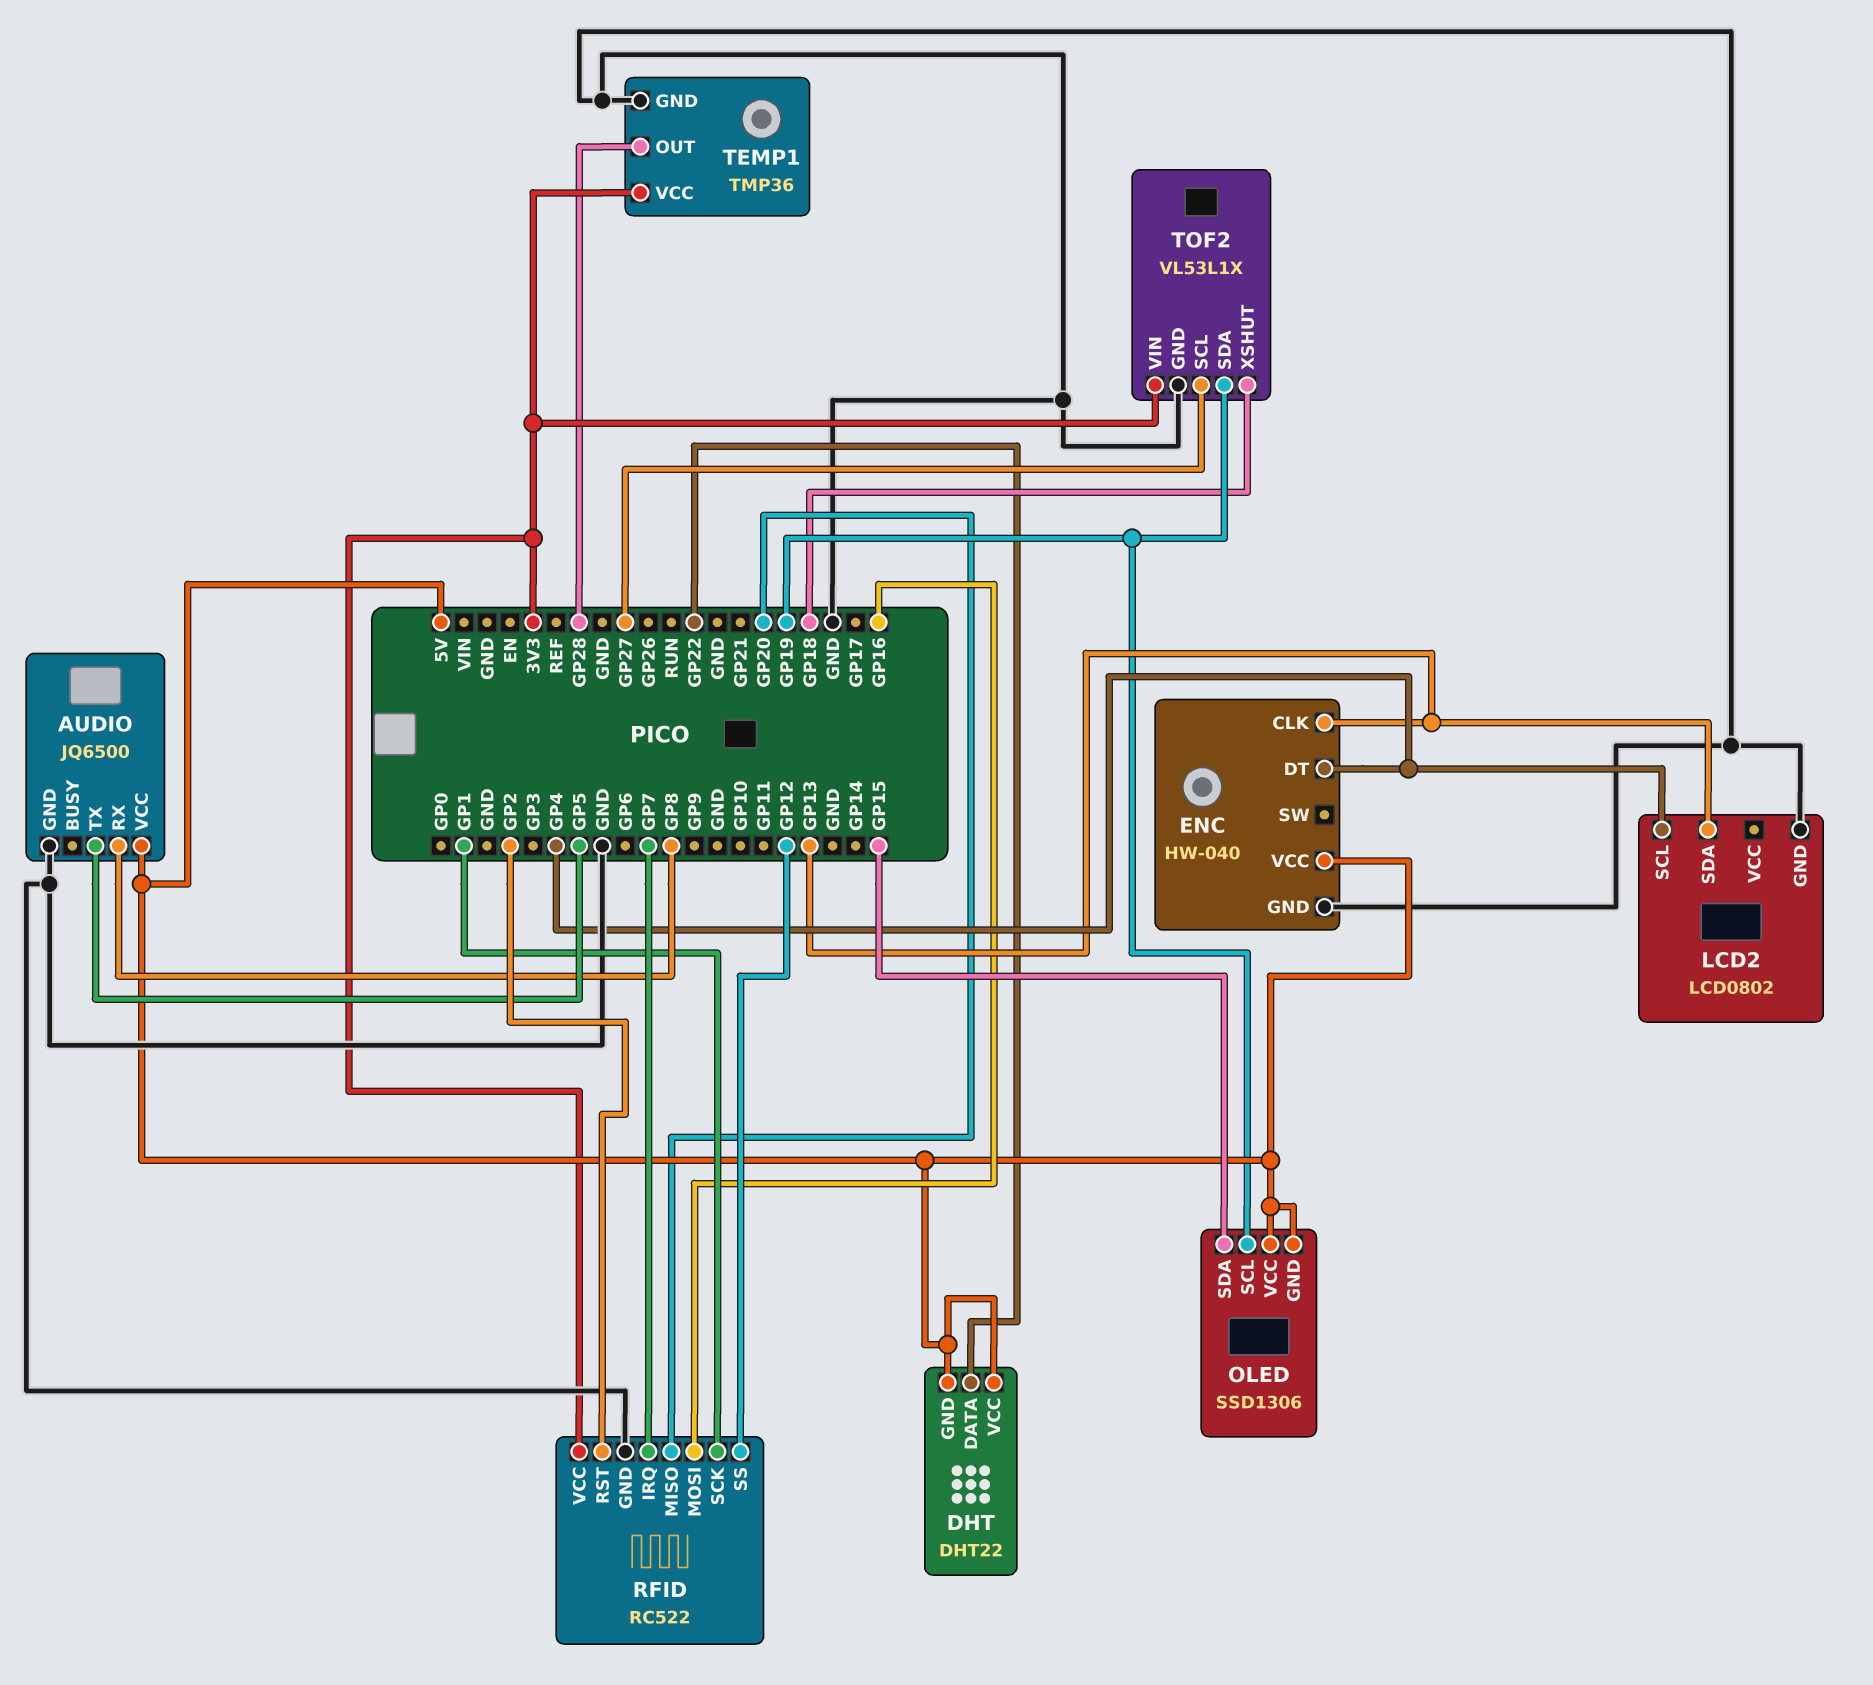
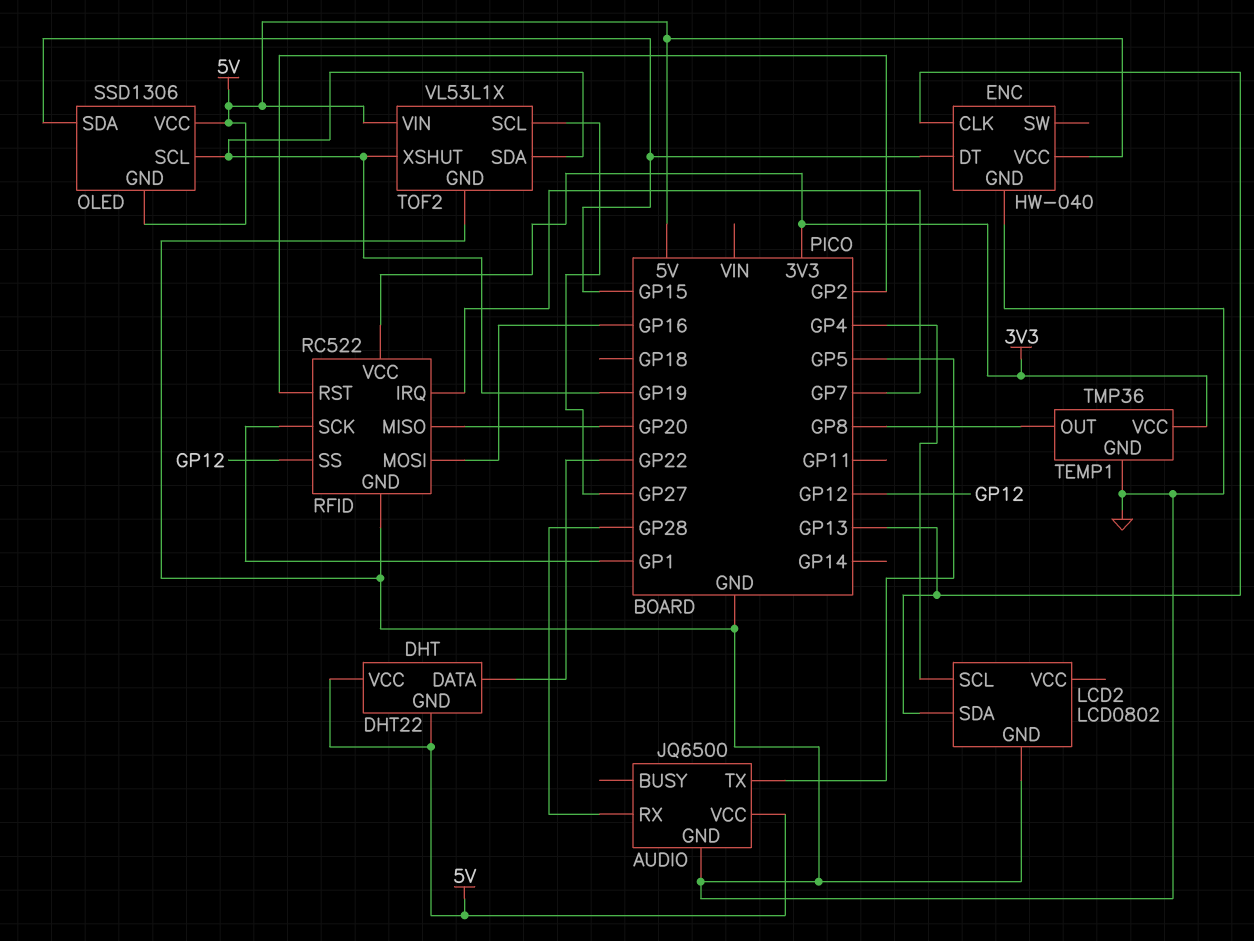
AUDIO pin RX: GP8 -> GP28
ENC pin DT: GP4 -> GP15
TEMP1 pin OUT: GP28 -> GP8
TOF2 pin VIN: 3V3 -> 5V
TOF2 pin XSHUT: GP18 -> GP19

